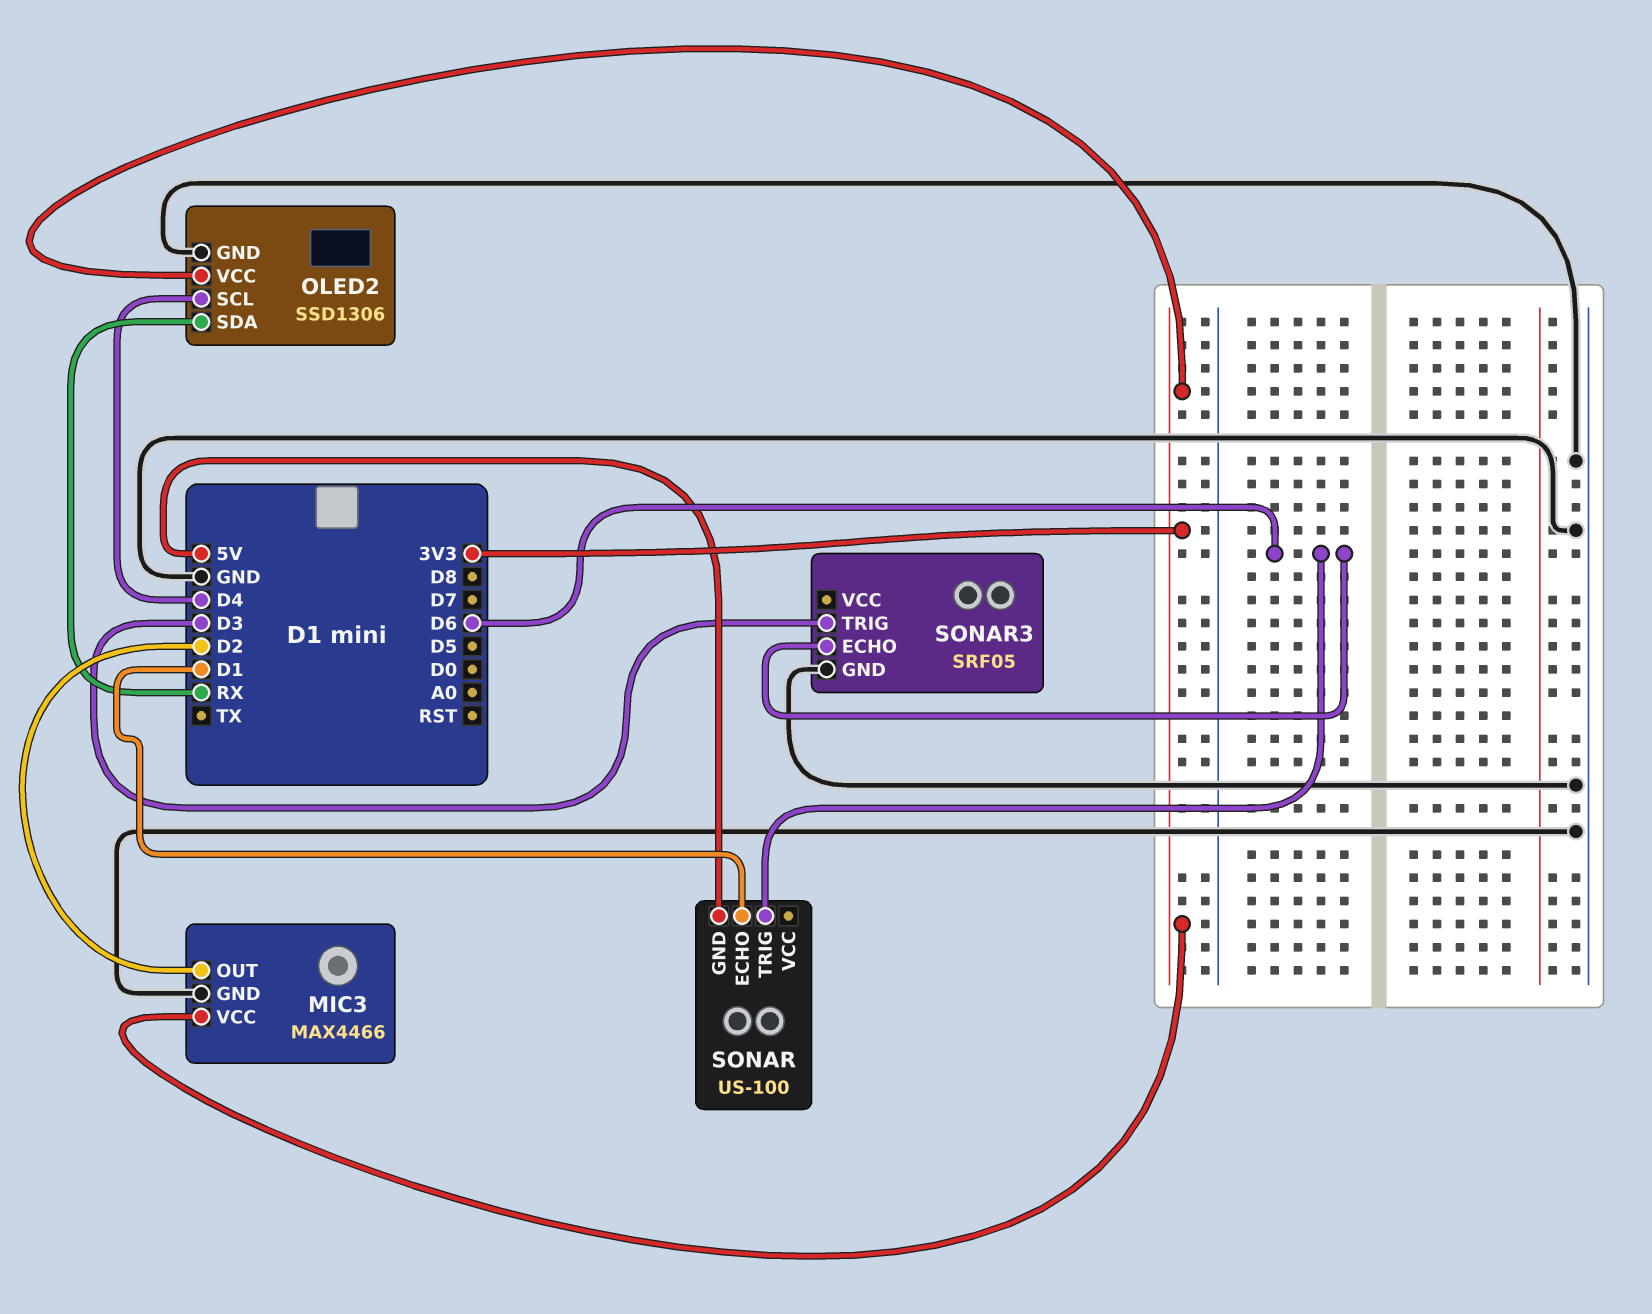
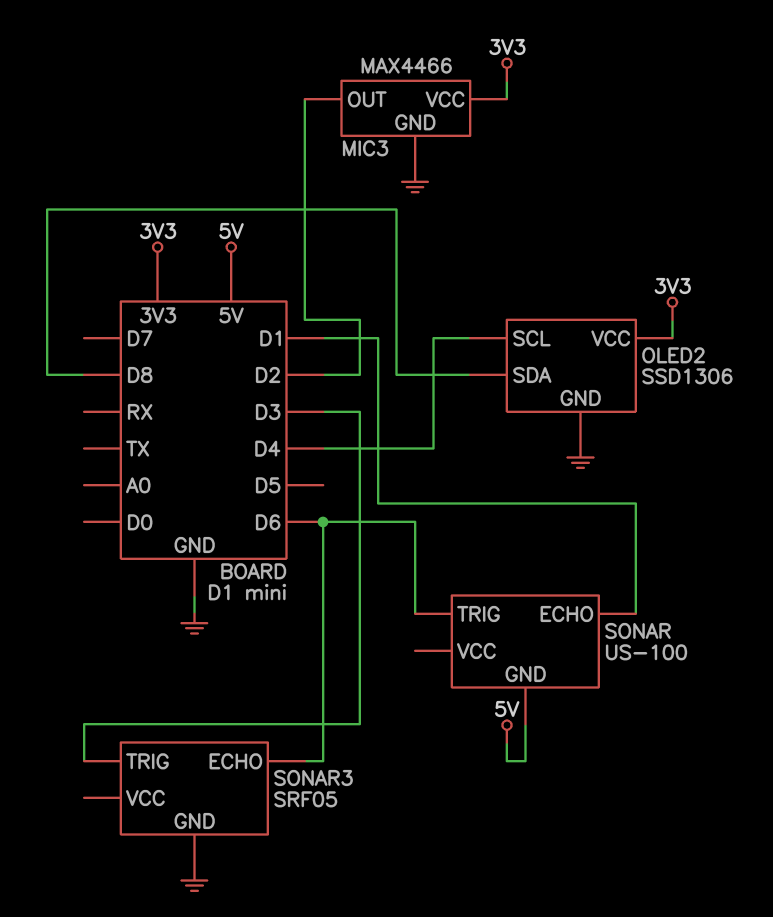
OLED2 pin SDA: RX -> D8

